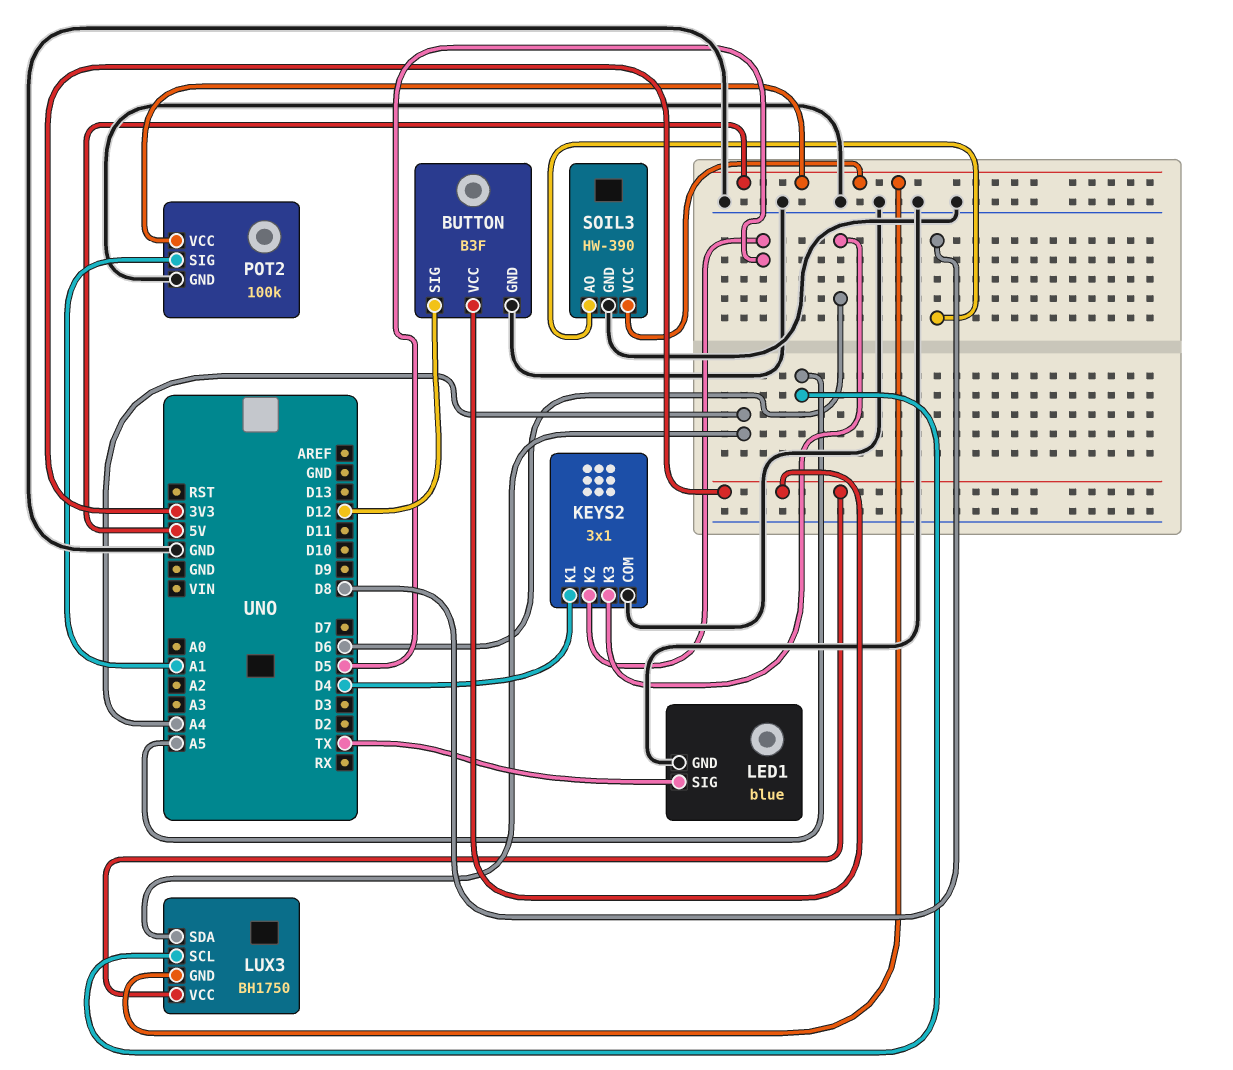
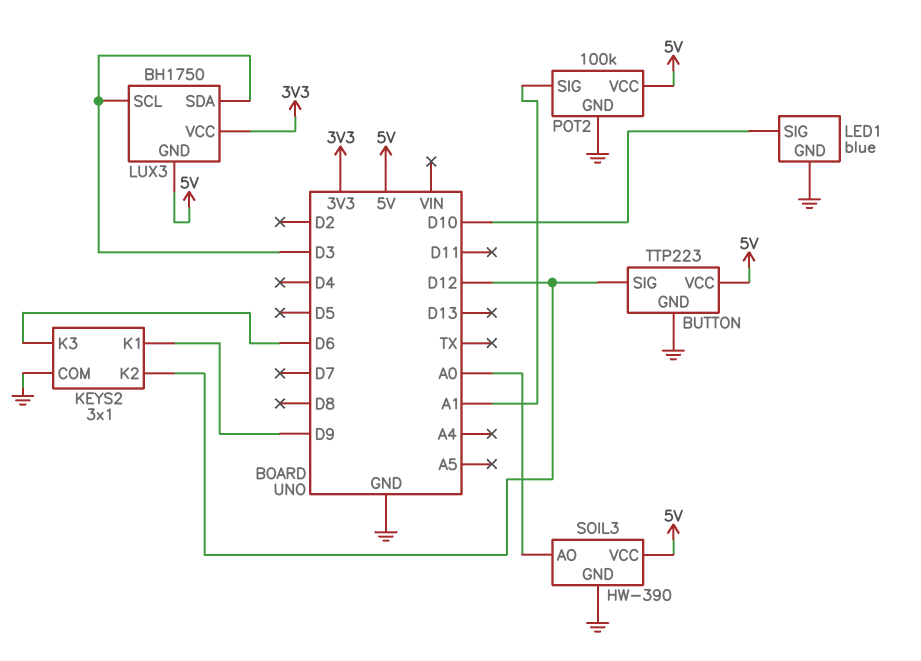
BUTTON: B3F -> TTP223
BUTTON pin VCC: 3V3 -> 5V
KEYS2 pin K1: D4 -> D9
KEYS2 pin K2: D5 -> D12
LED1 pin SIG: TX -> D10
LUX3 pin SCL: A5 -> D3
LUX3 pin SDA: A4 -> D3
SOIL3 pin AO: D8 -> A0

